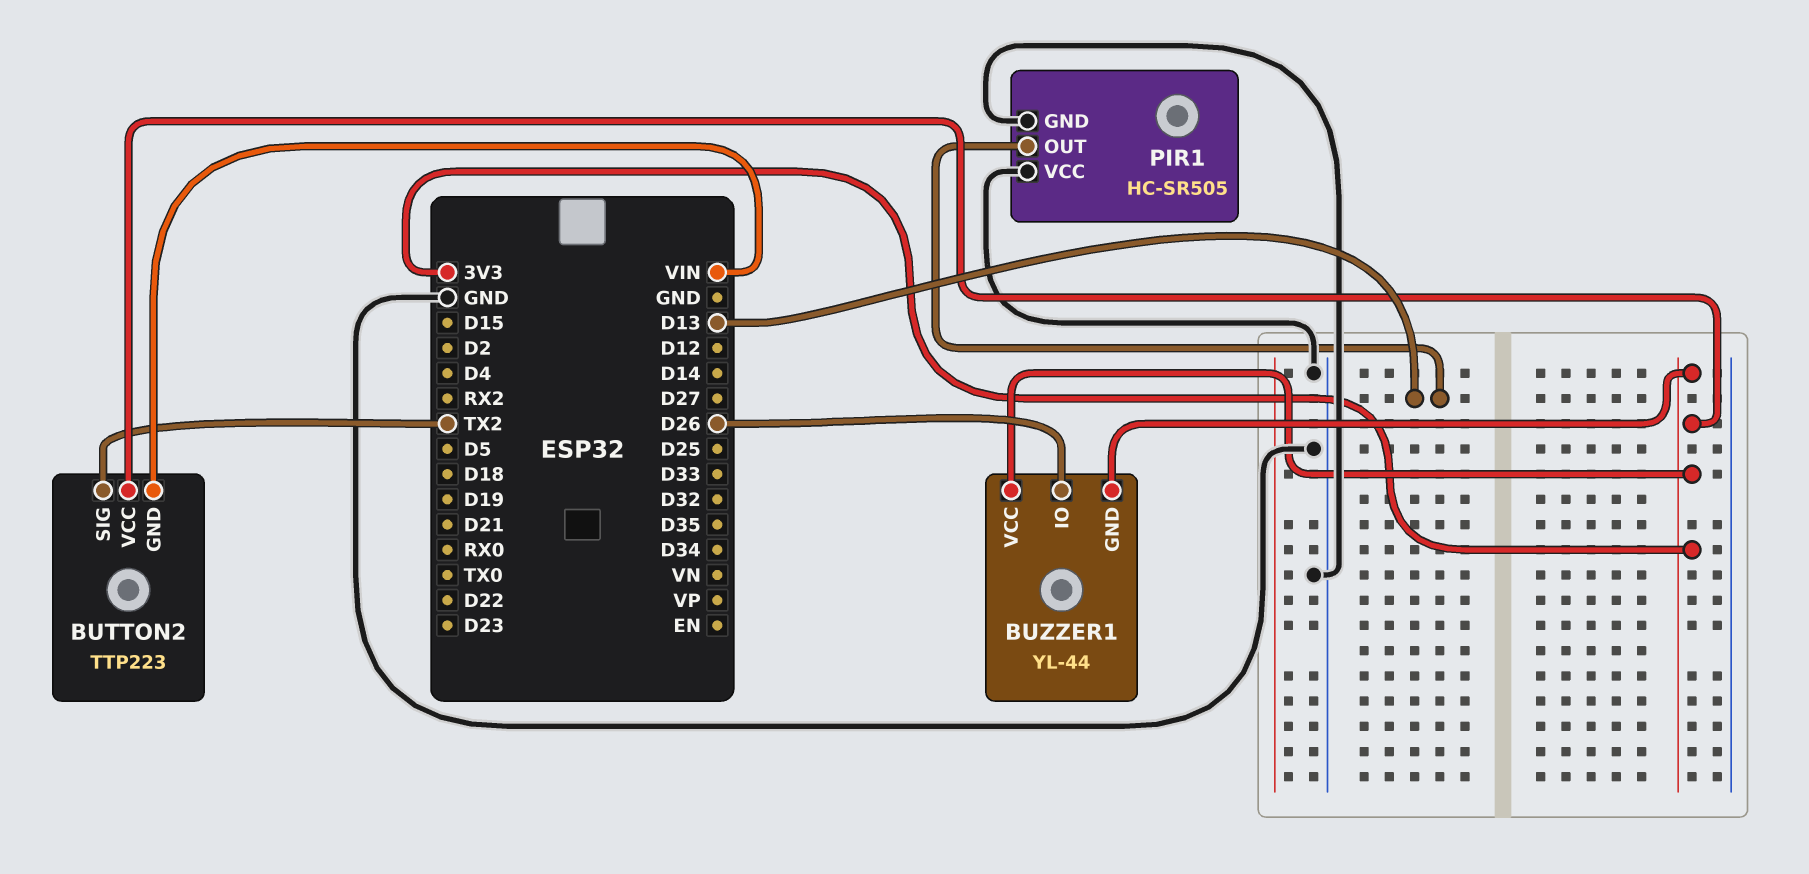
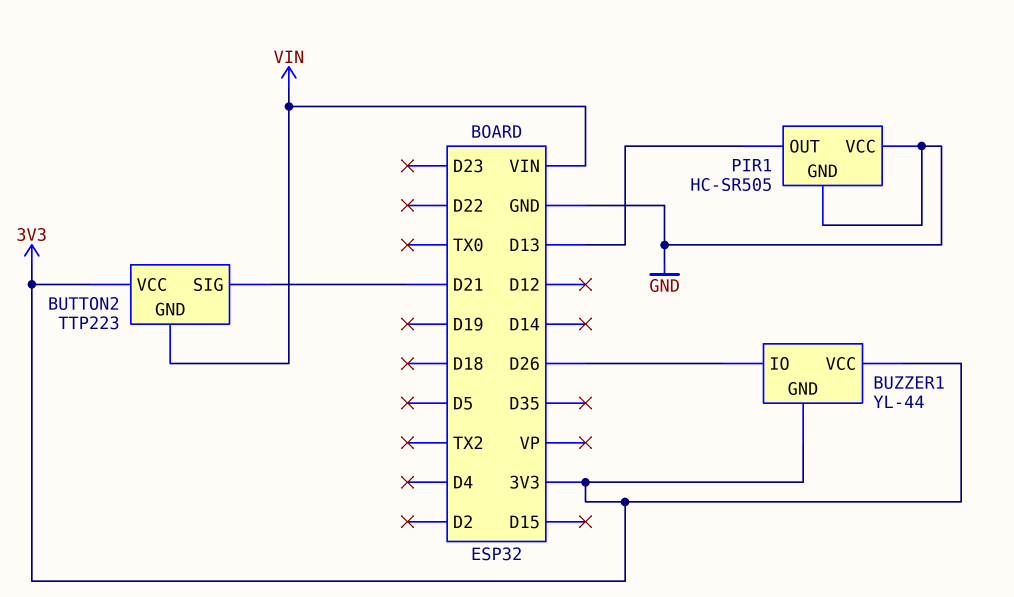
BUTTON2 pin SIG: TX2 -> D21

